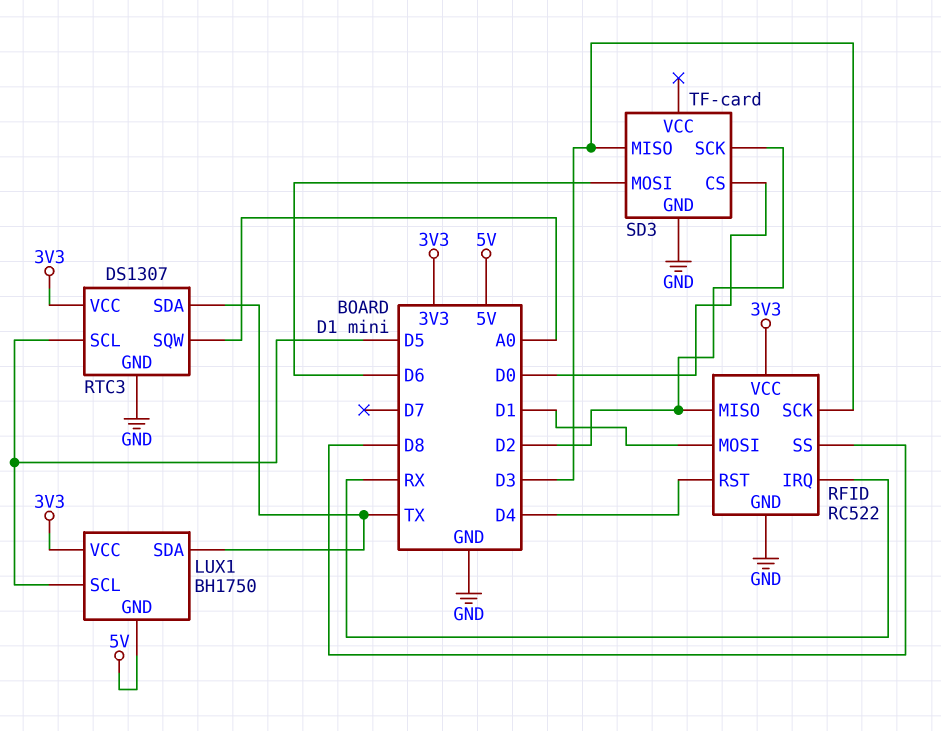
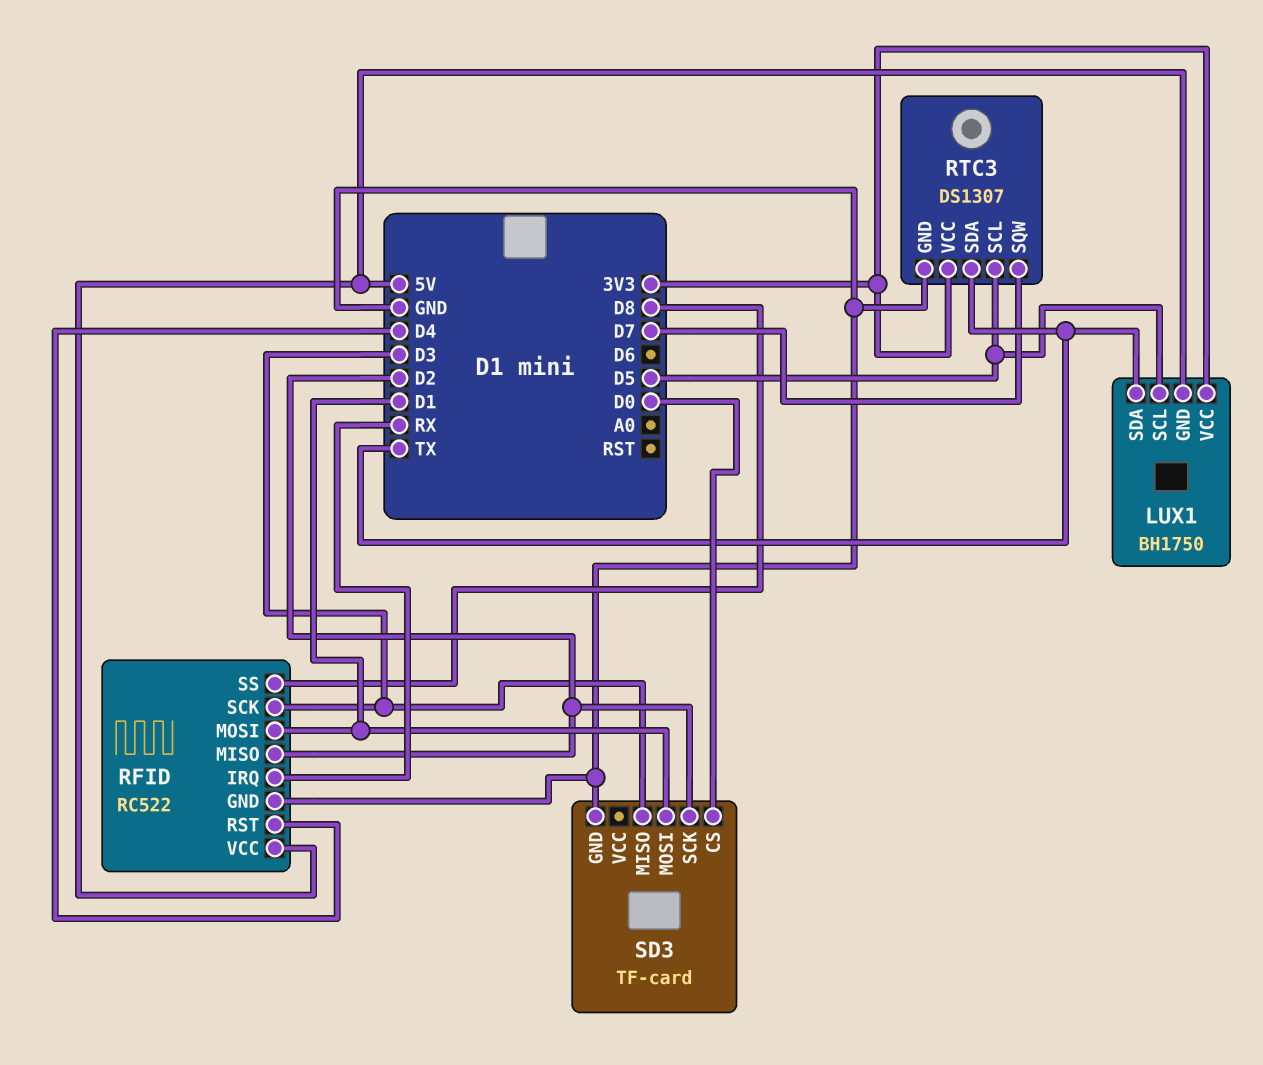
RFID pin VCC: 3V3 -> 5V
RTC3 pin SQW: A0 -> D7
SD3 pin MOSI: D6 -> D1

